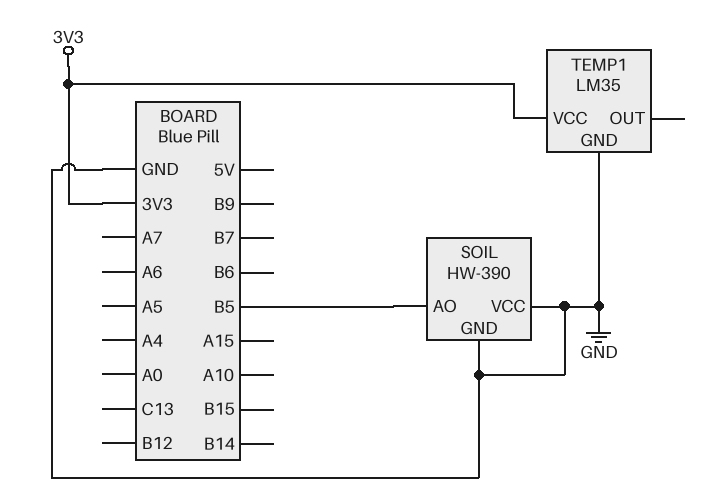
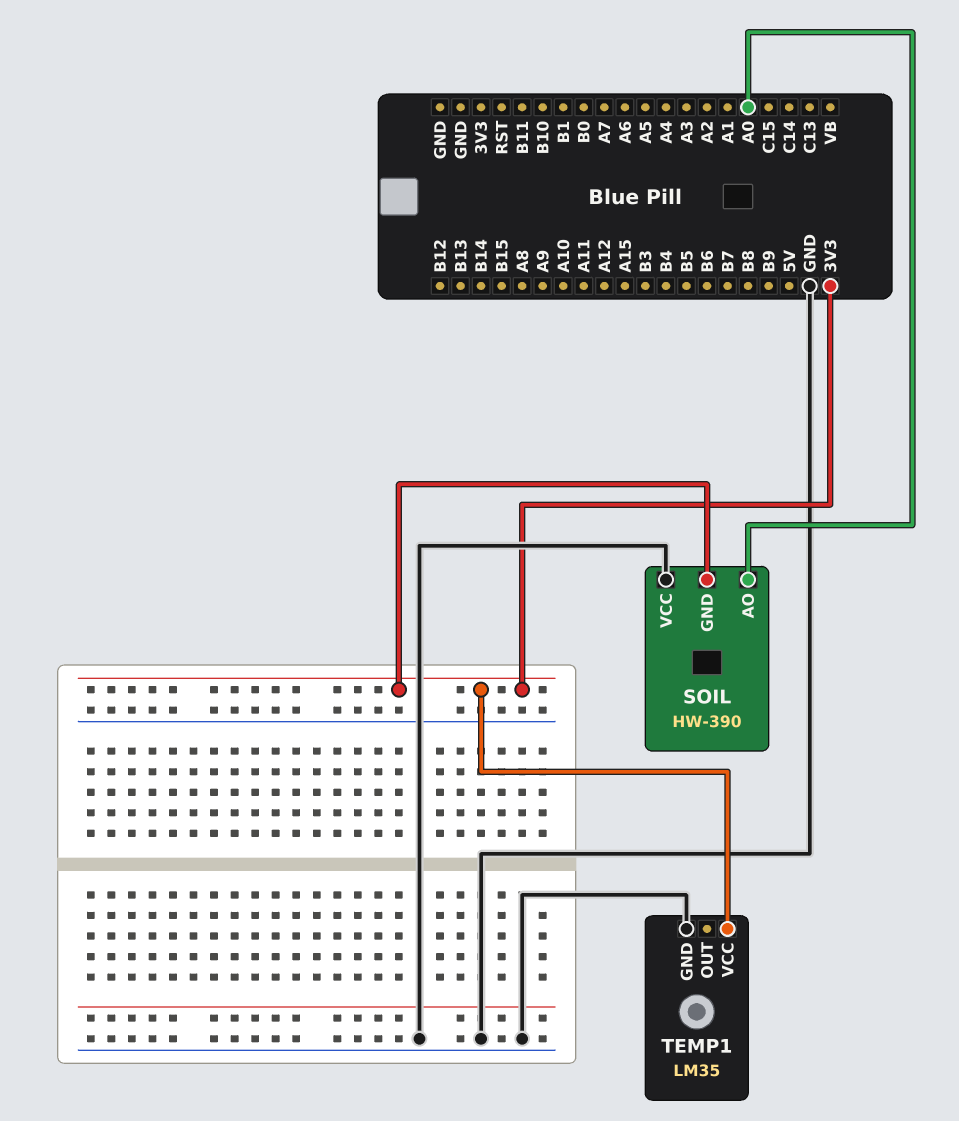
SOIL pin AO: B5 -> A0
SOIL pin GND: GND -> 3V3

